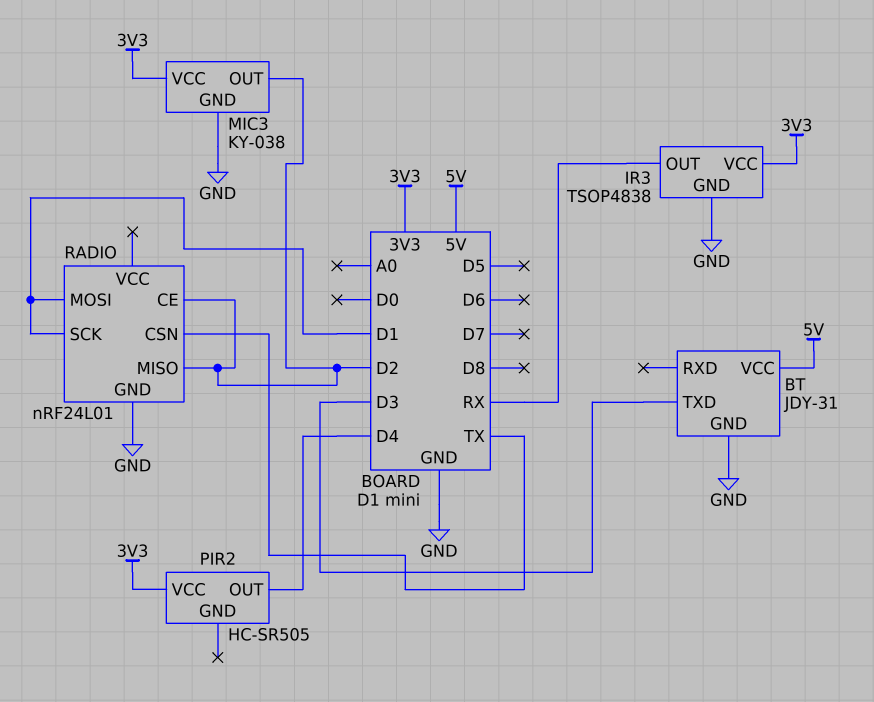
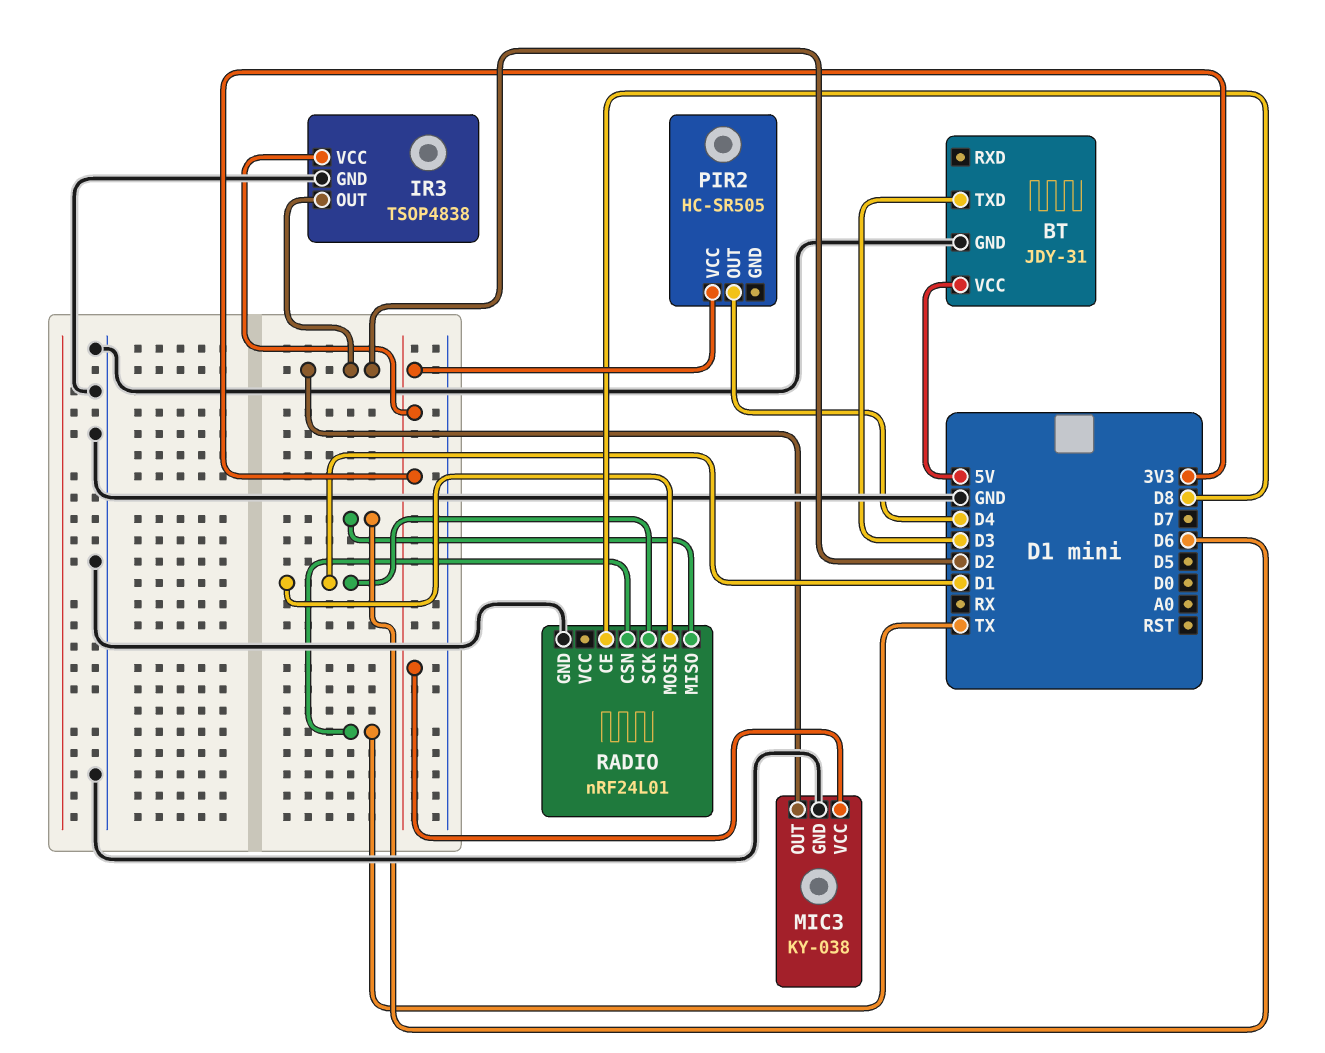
IR3 pin OUT: RX -> D2
RADIO pin CE: D2 -> D8
RADIO pin MISO: D2 -> D6

